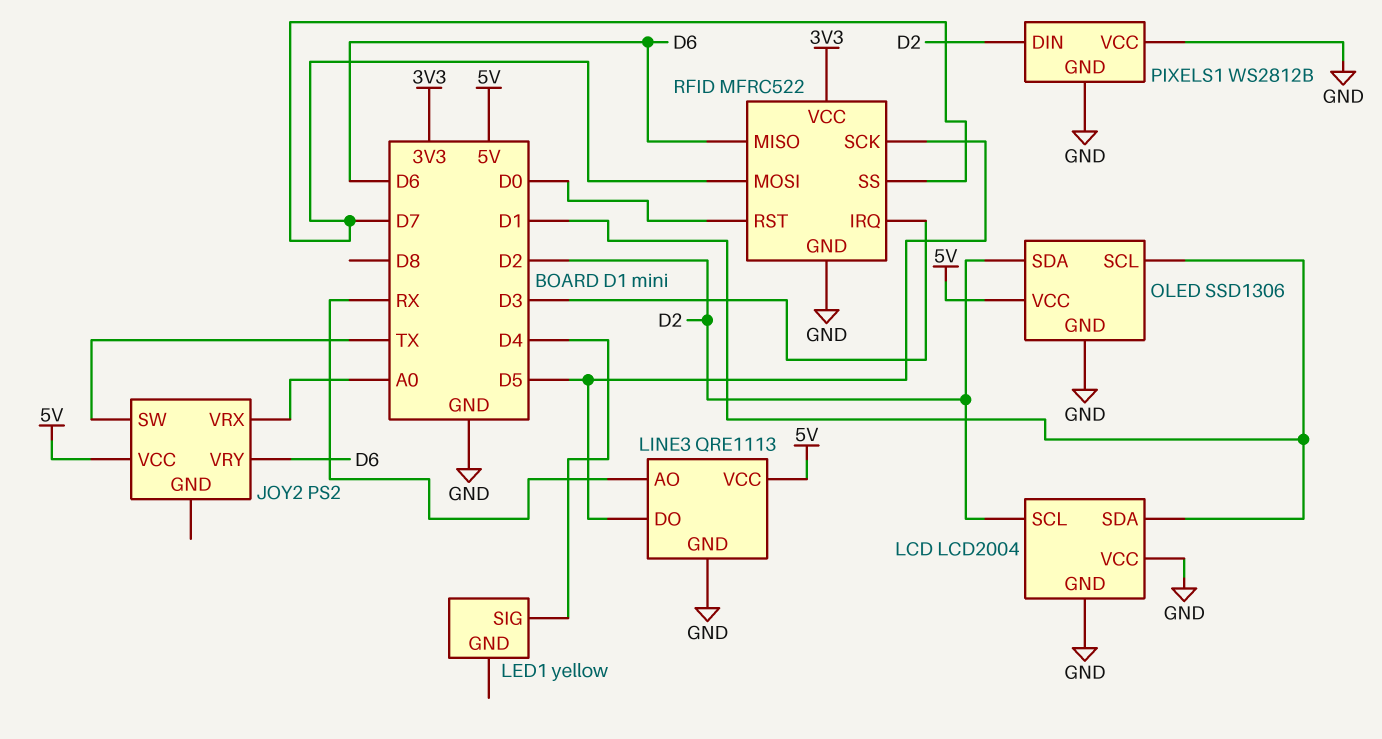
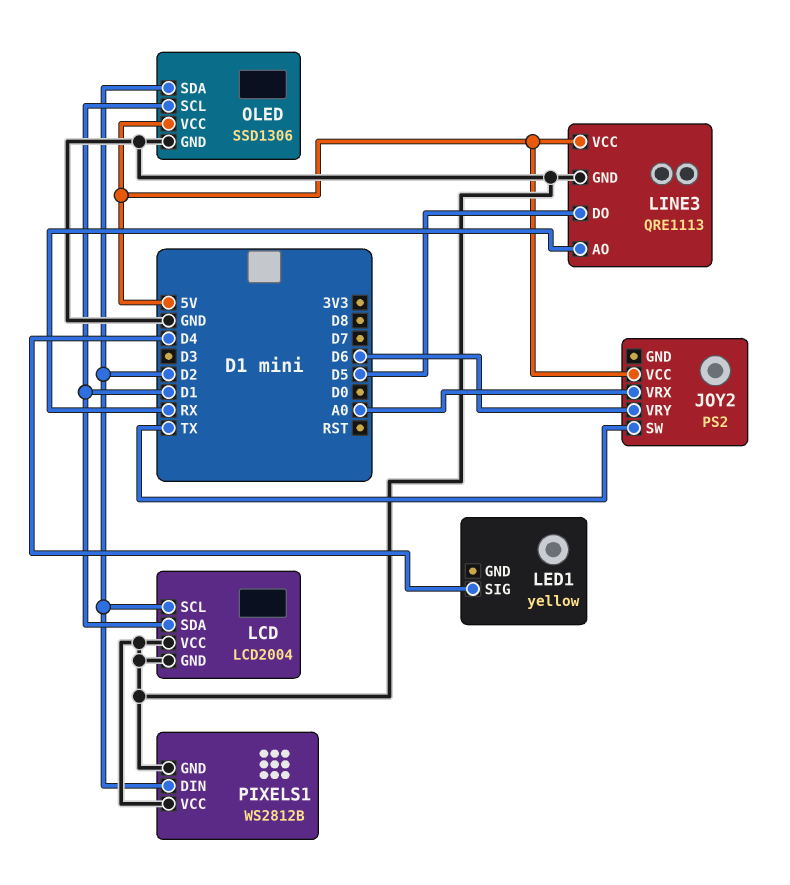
RFID: MFRC522 -> none
RFID pin GND: GND -> none
RFID pin IRQ: D3 -> none
RFID pin MISO: D6 -> none
RFID pin MOSI: D7 -> none
RFID pin RST: D0 -> none
RFID pin SCK: D5 -> none
RFID pin SS: D7 -> none
RFID pin VCC: 3V3 -> none

